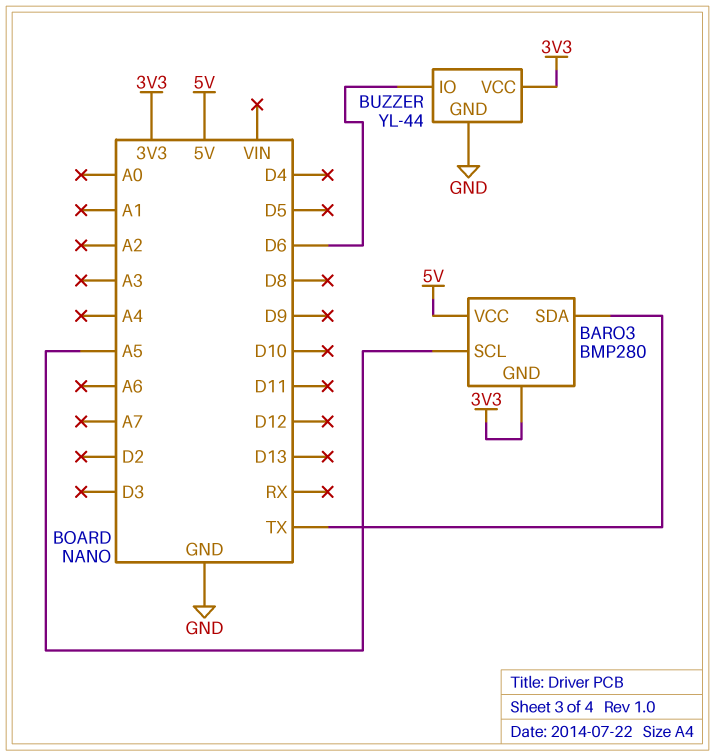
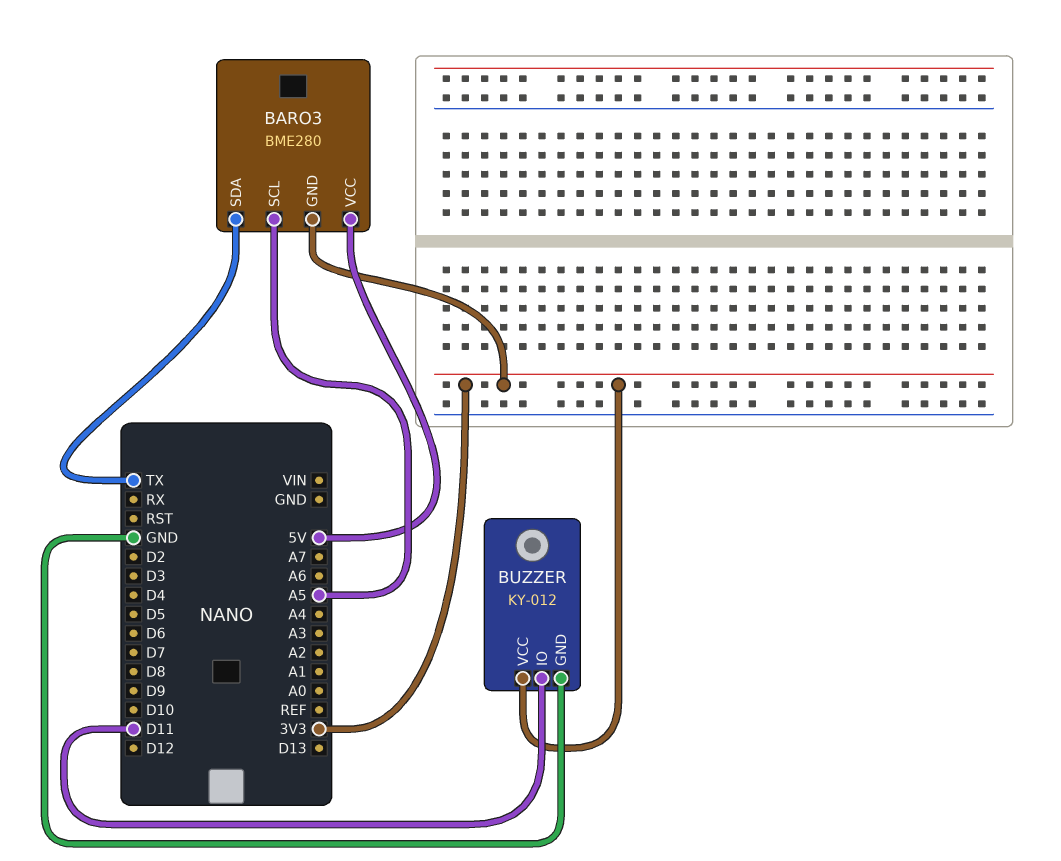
BARO3: BMP280 -> BME280
BUZZER: YL-44 -> KY-012
BUZZER pin IO: D6 -> D11

